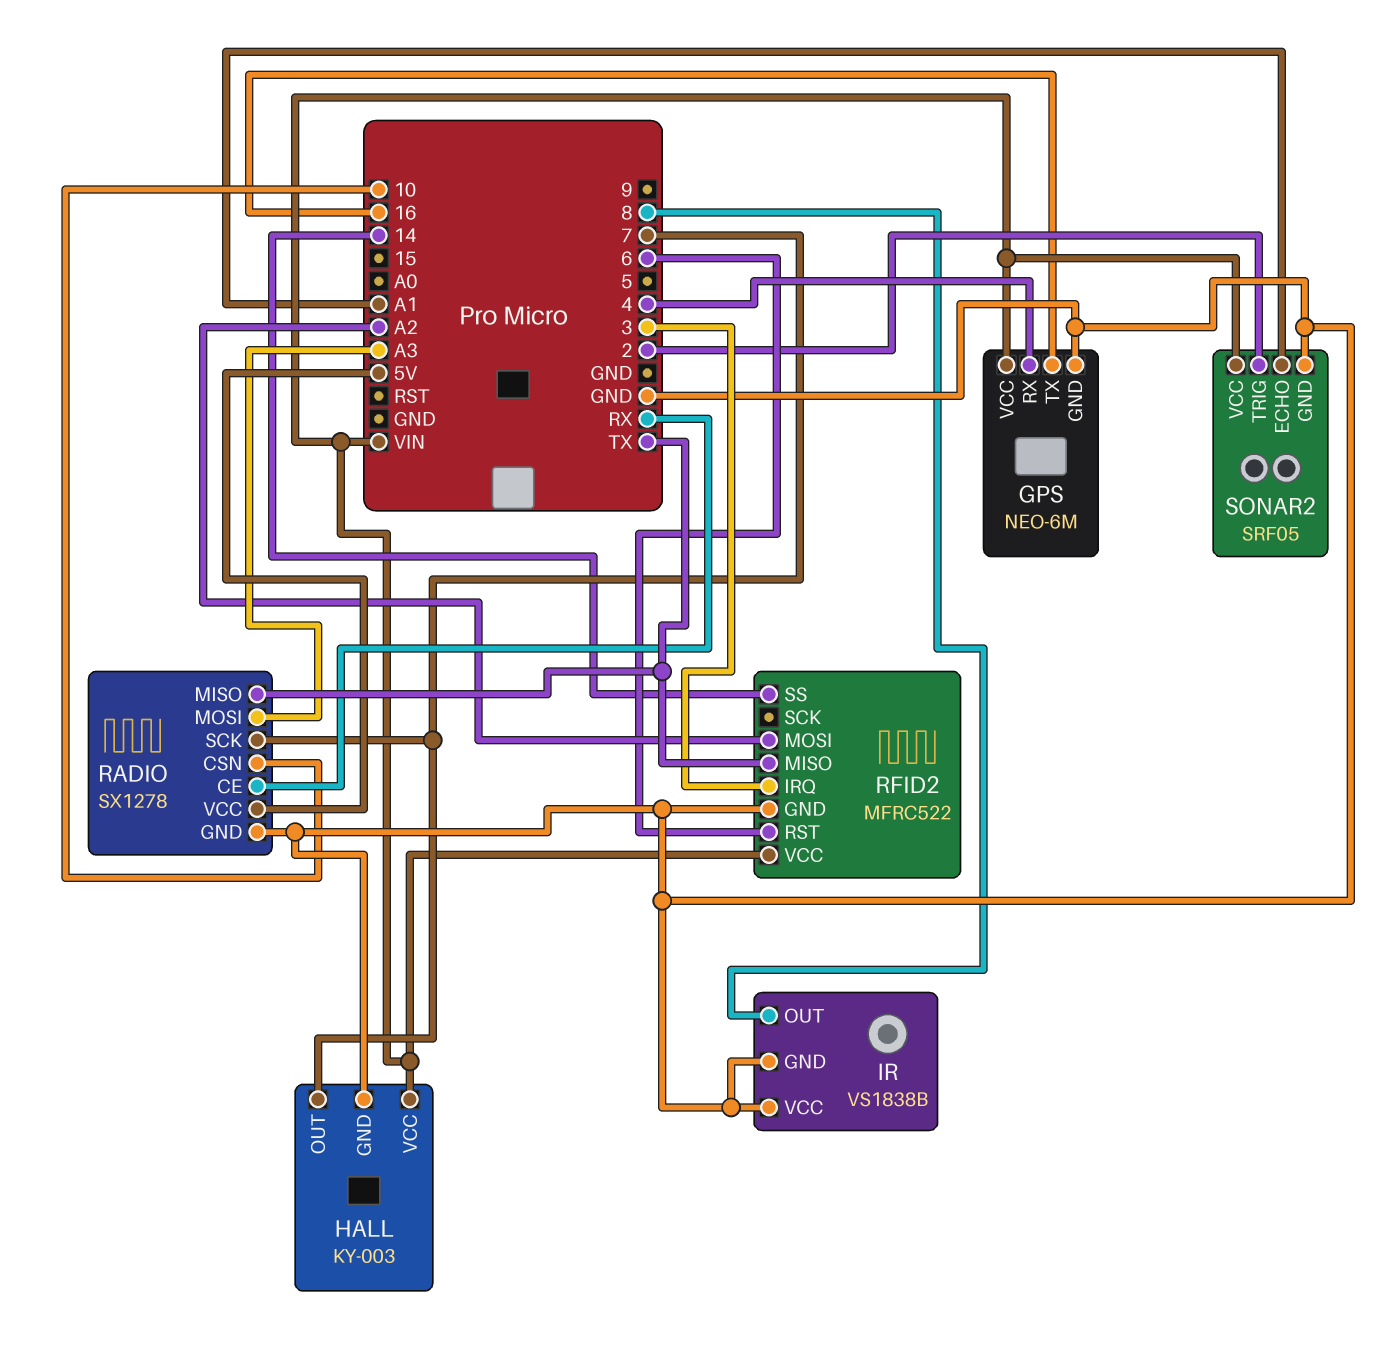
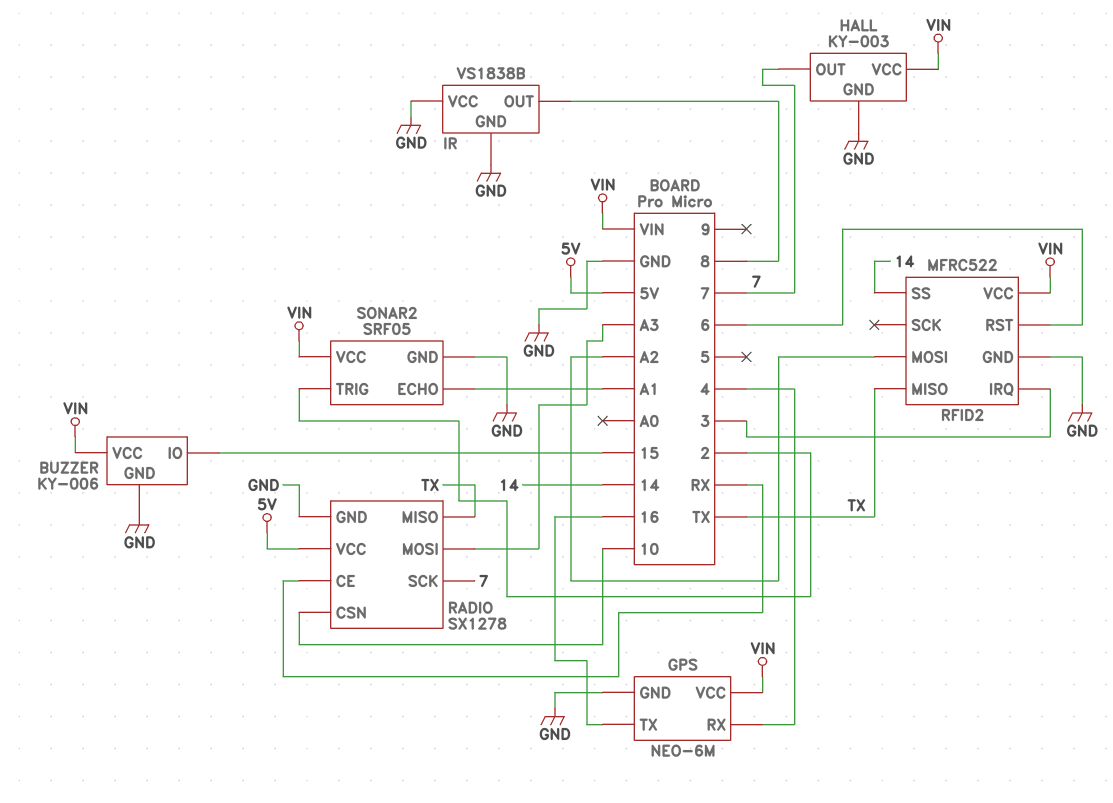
BUZZER: none -> KY-006
BUZZER pin GND: none -> GND
BUZZER pin IO: none -> 15
BUZZER pin VCC: none -> VIN

